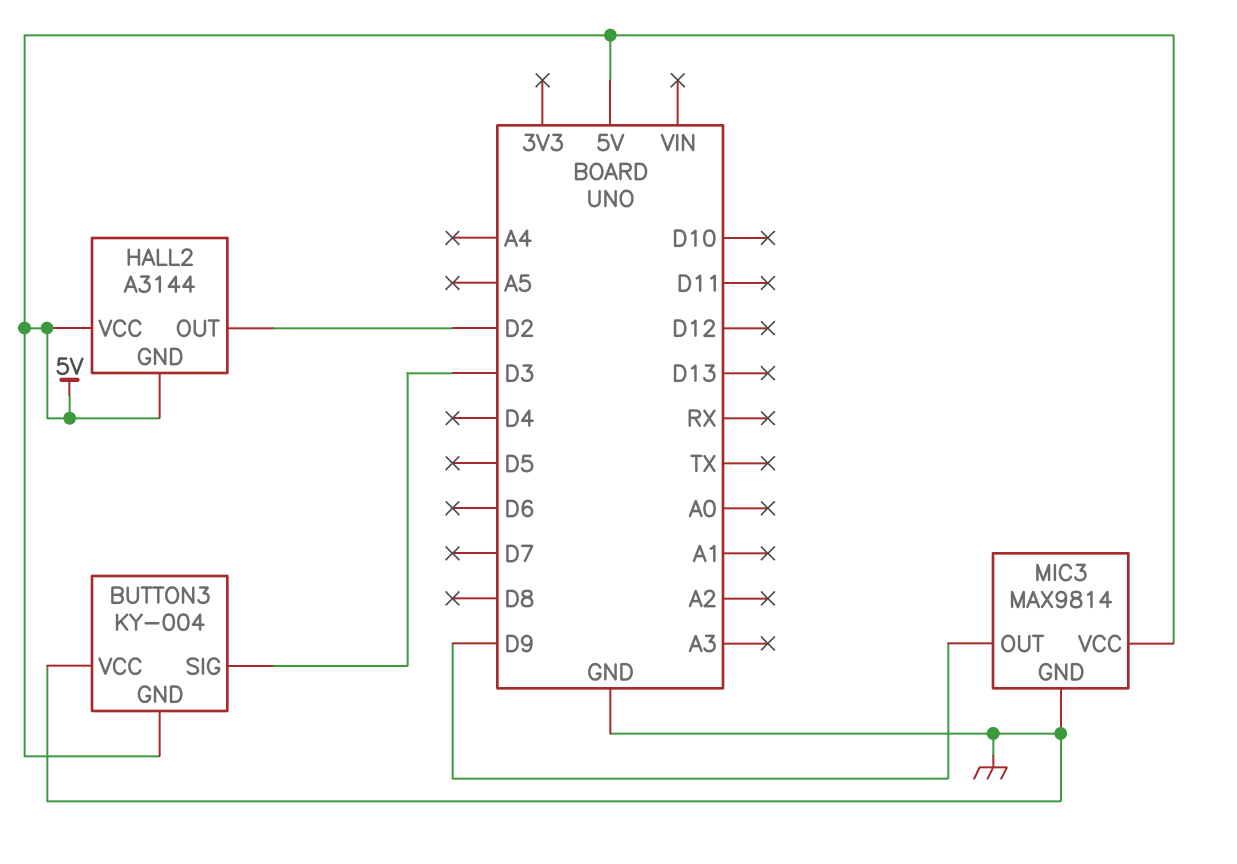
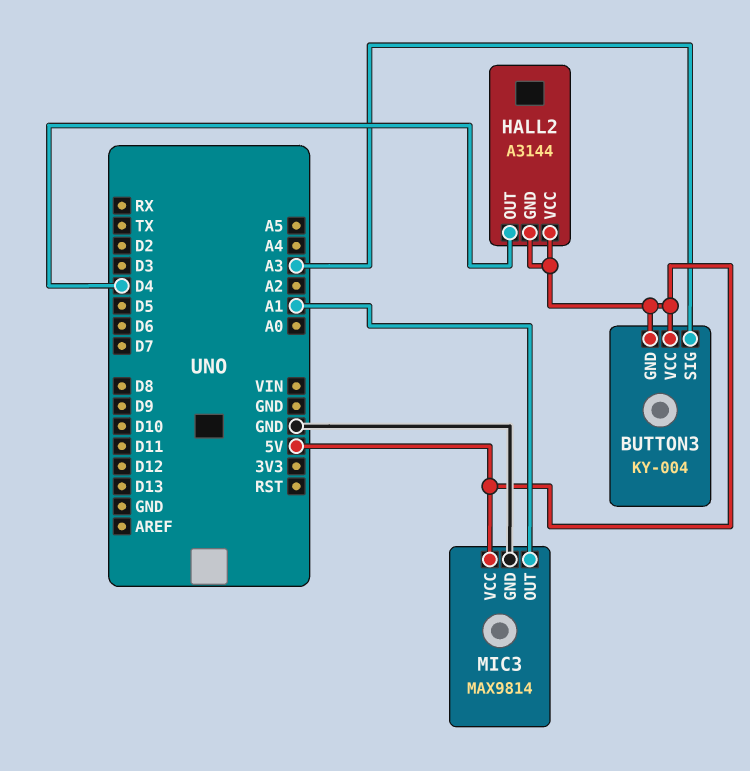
BUTTON3 pin SIG: D3 -> A3
BUTTON3 pin VCC: GND -> 5V
HALL2 pin OUT: D2 -> D4
MIC3 pin OUT: D9 -> A1

